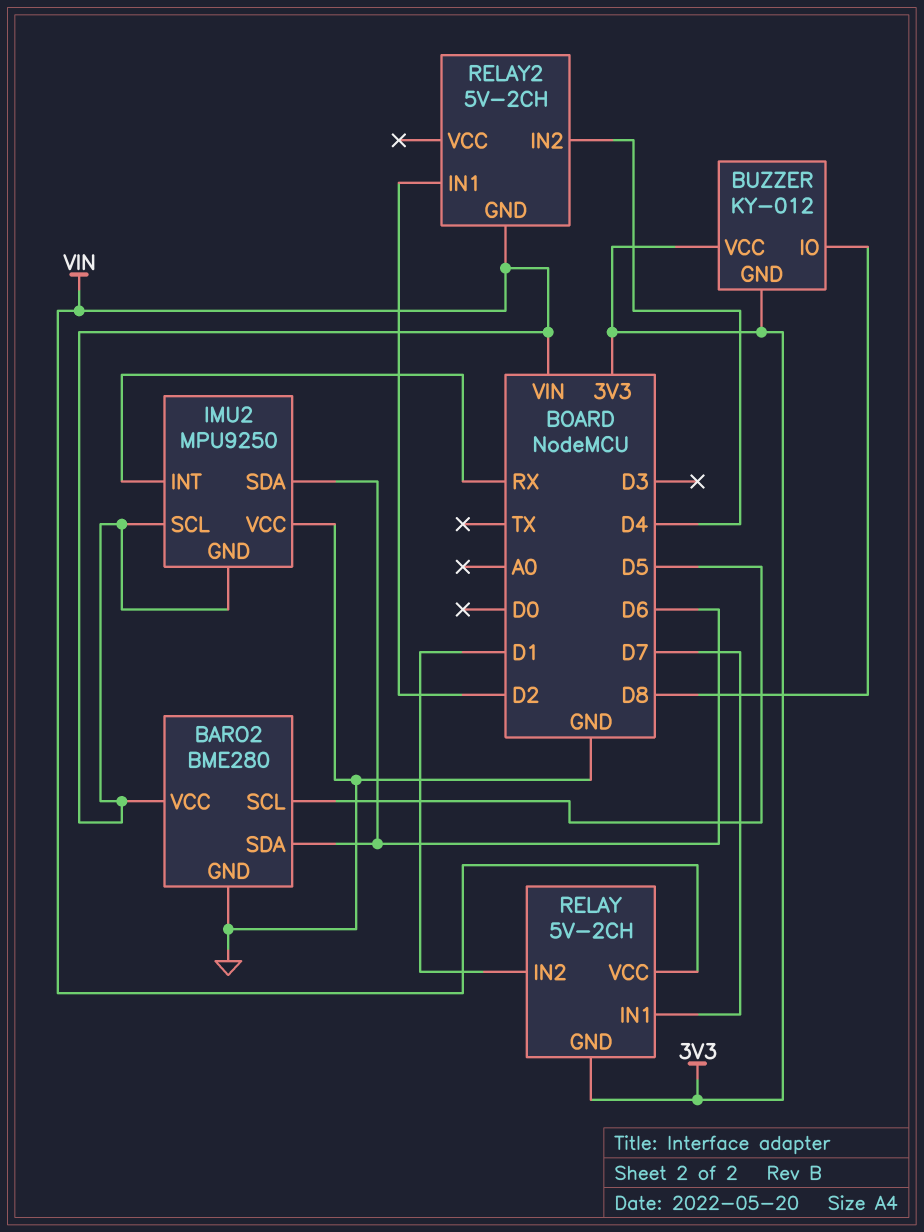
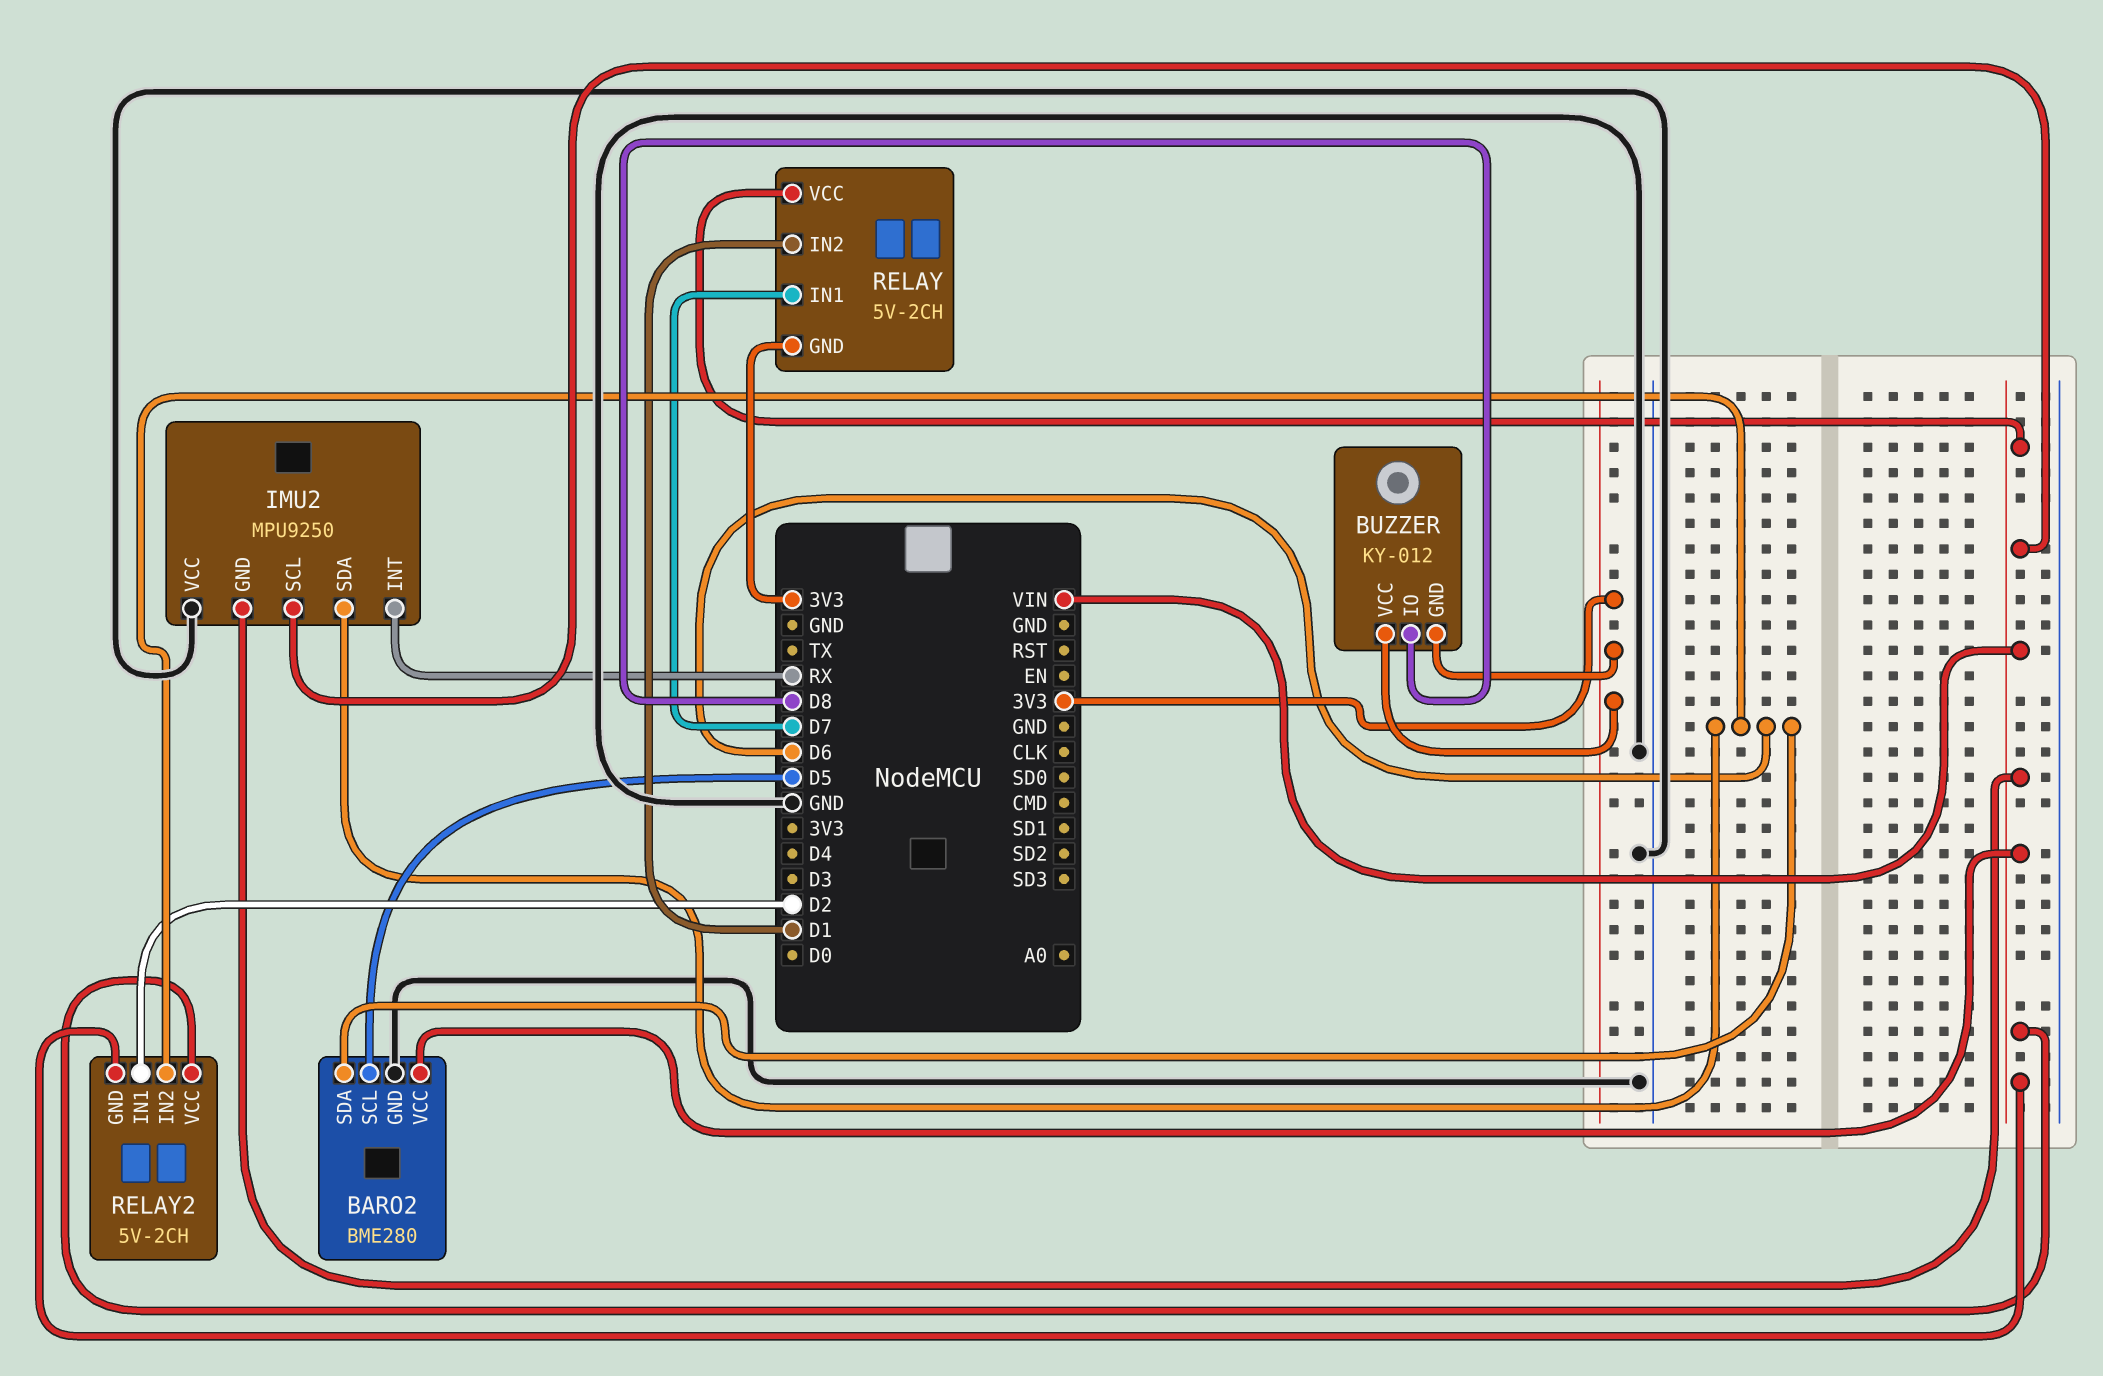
RELAY2 pin IN2: D4 -> D6
RELAY2 pin VCC: none -> VIN

